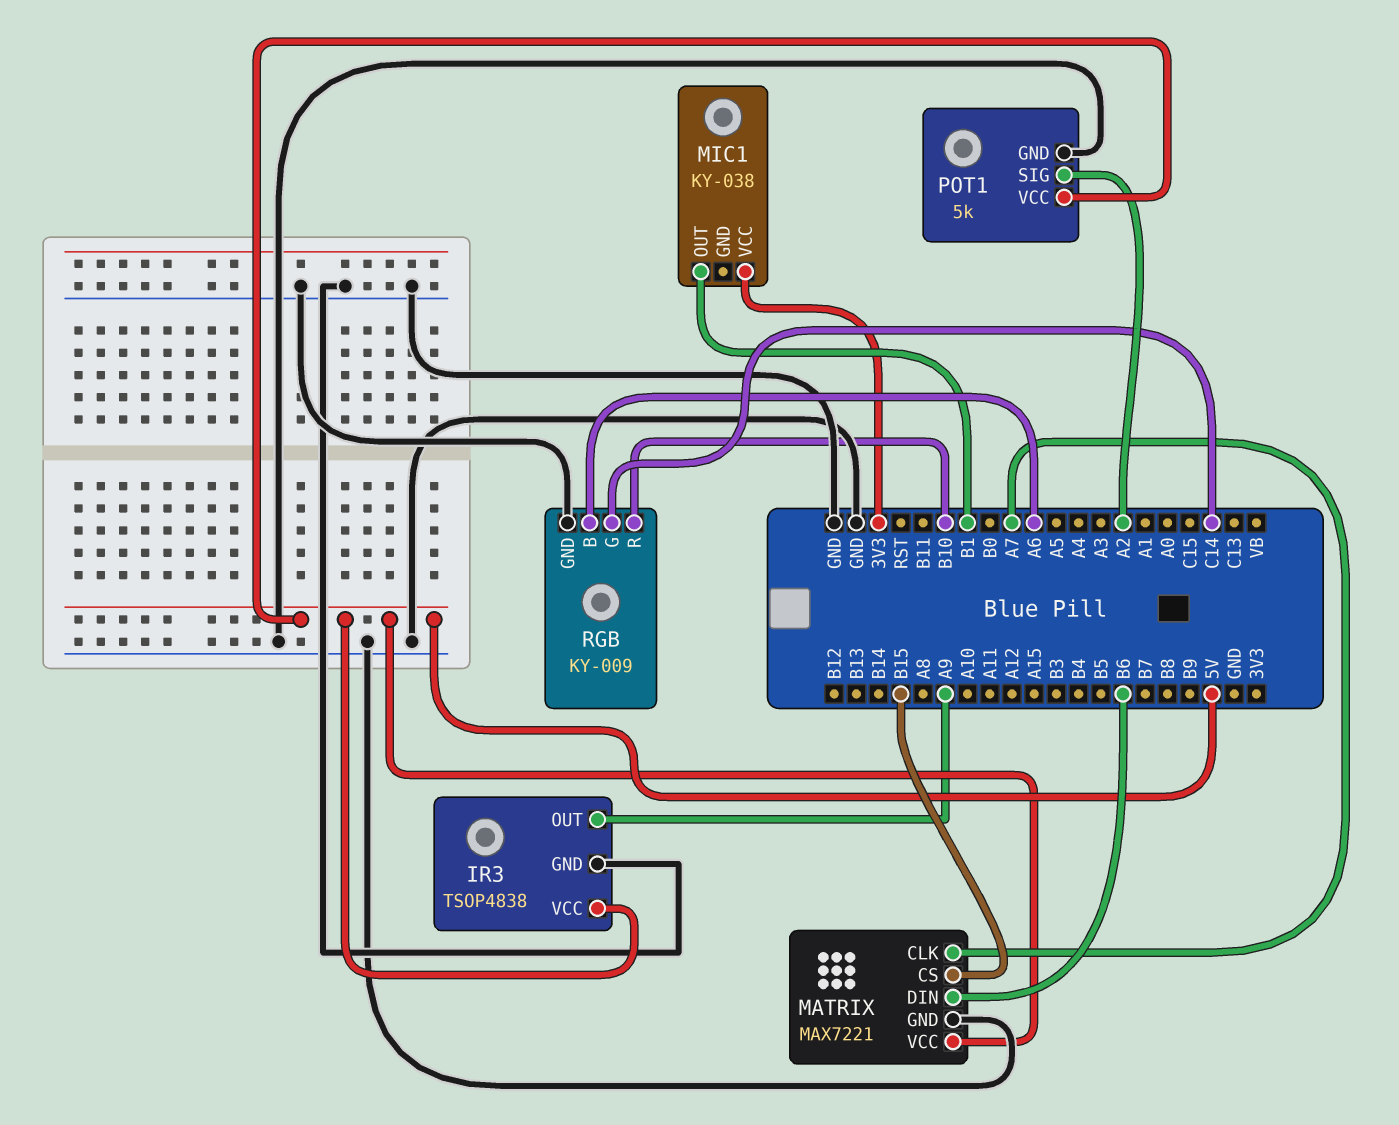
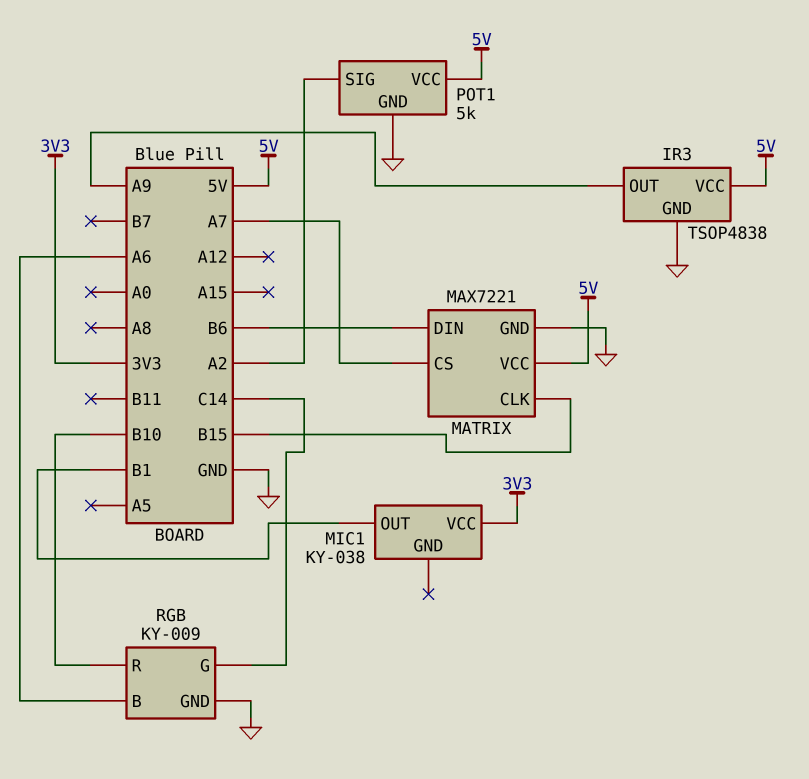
MATRIX pin CLK: A7 -> B15
MATRIX pin CS: B15 -> A7

